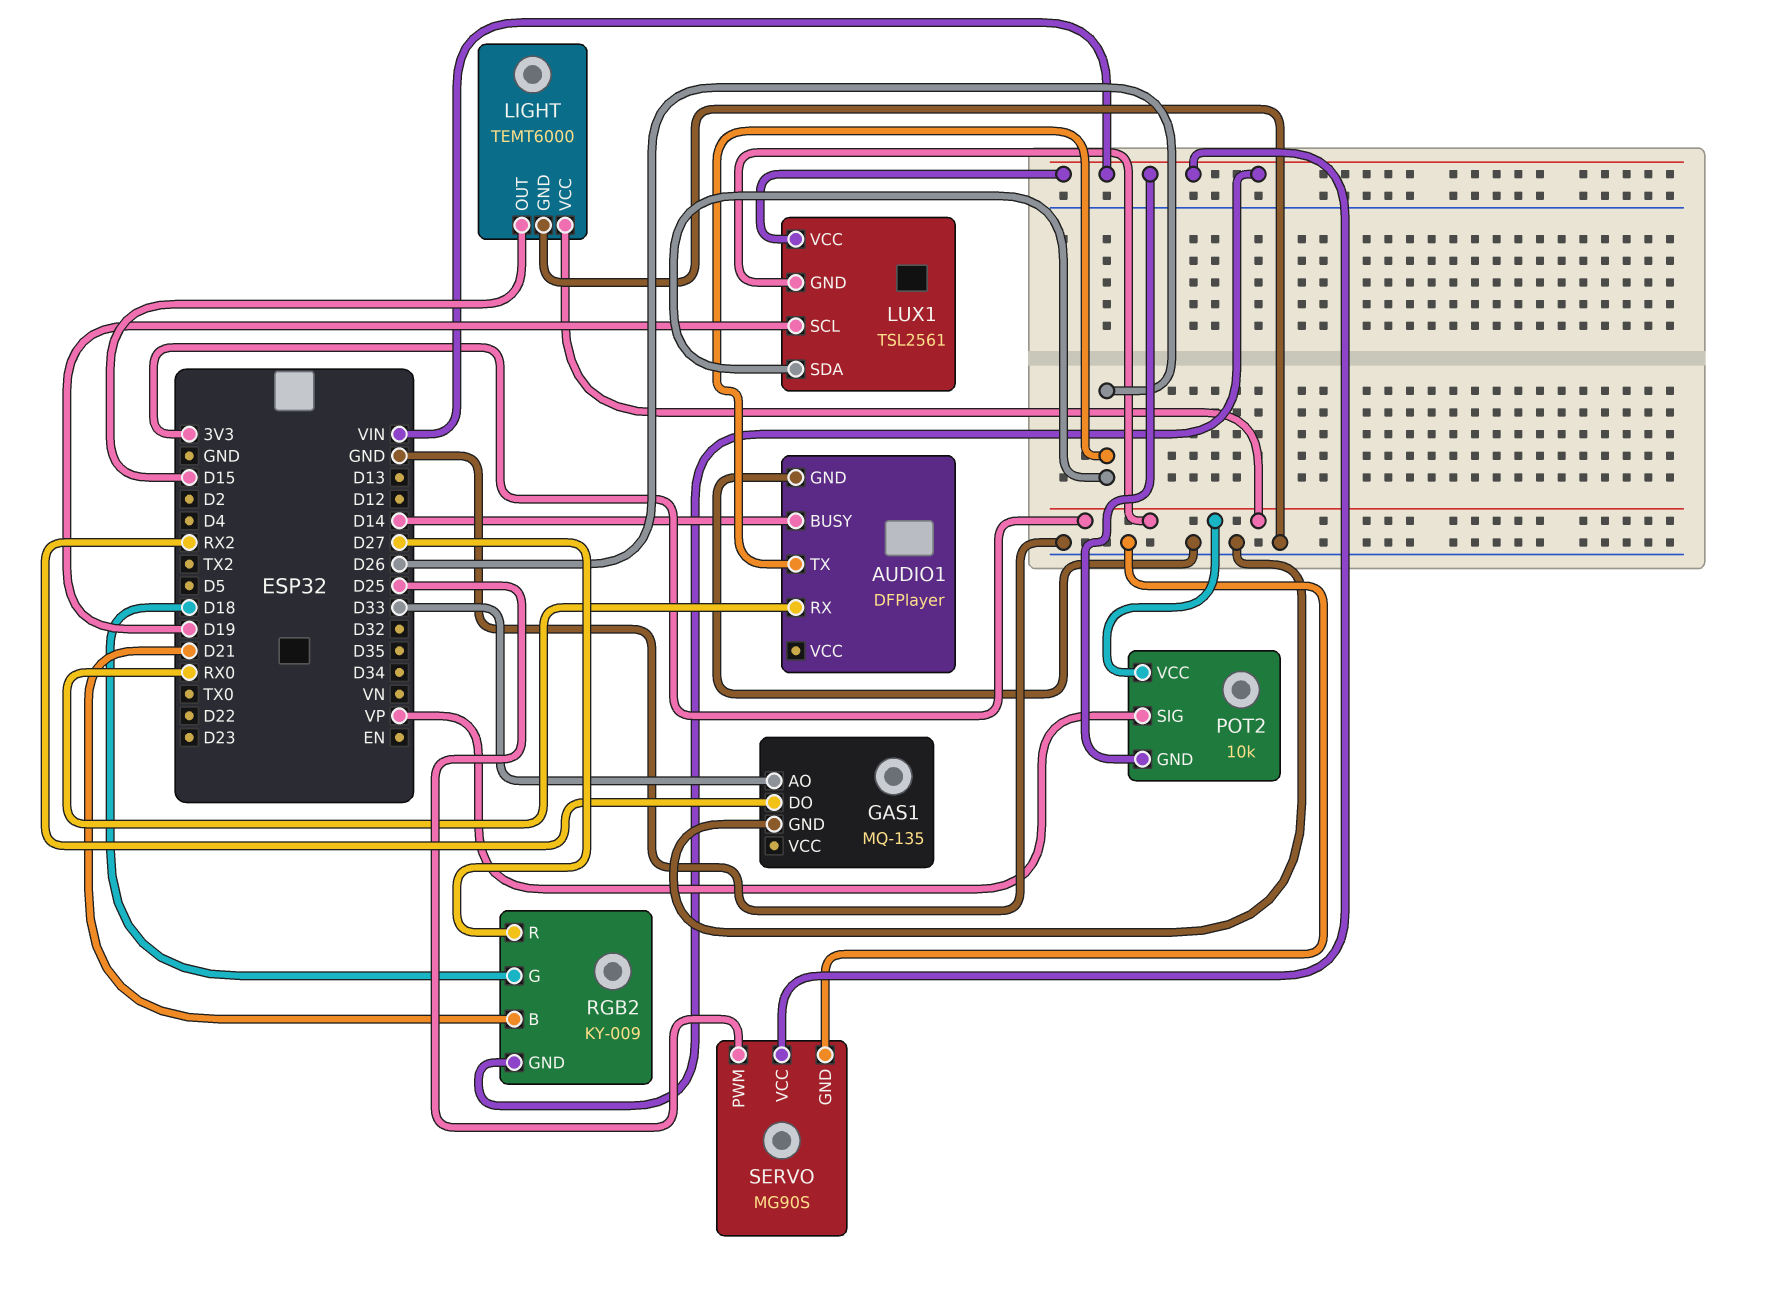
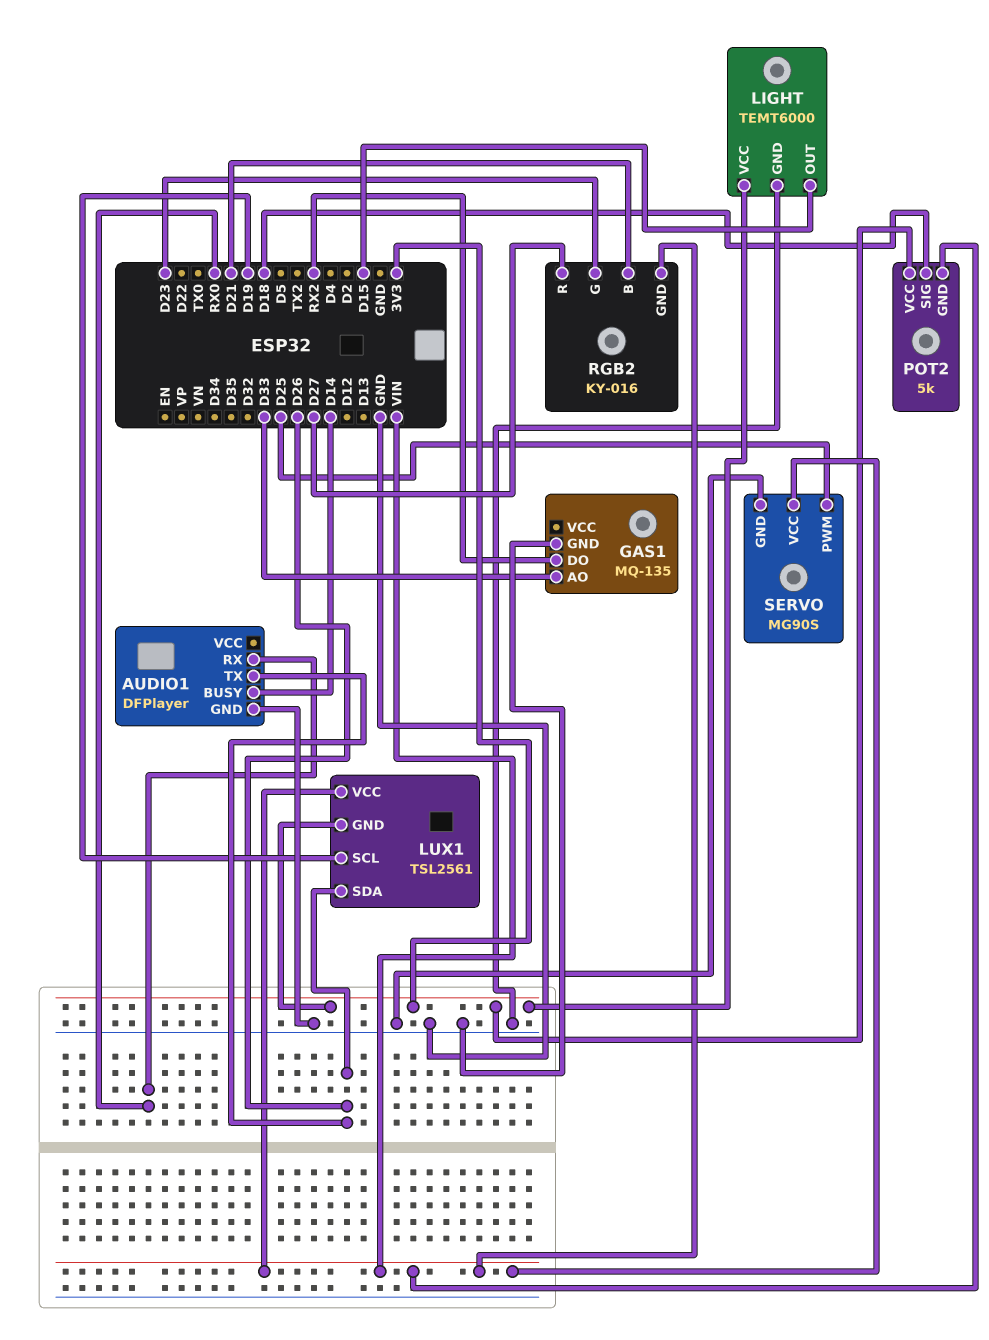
POT2: 10k -> 5k
POT2 pin SIG: VP -> D18
RGB2: KY-009 -> KY-016
RGB2 pin G: D18 -> D23

